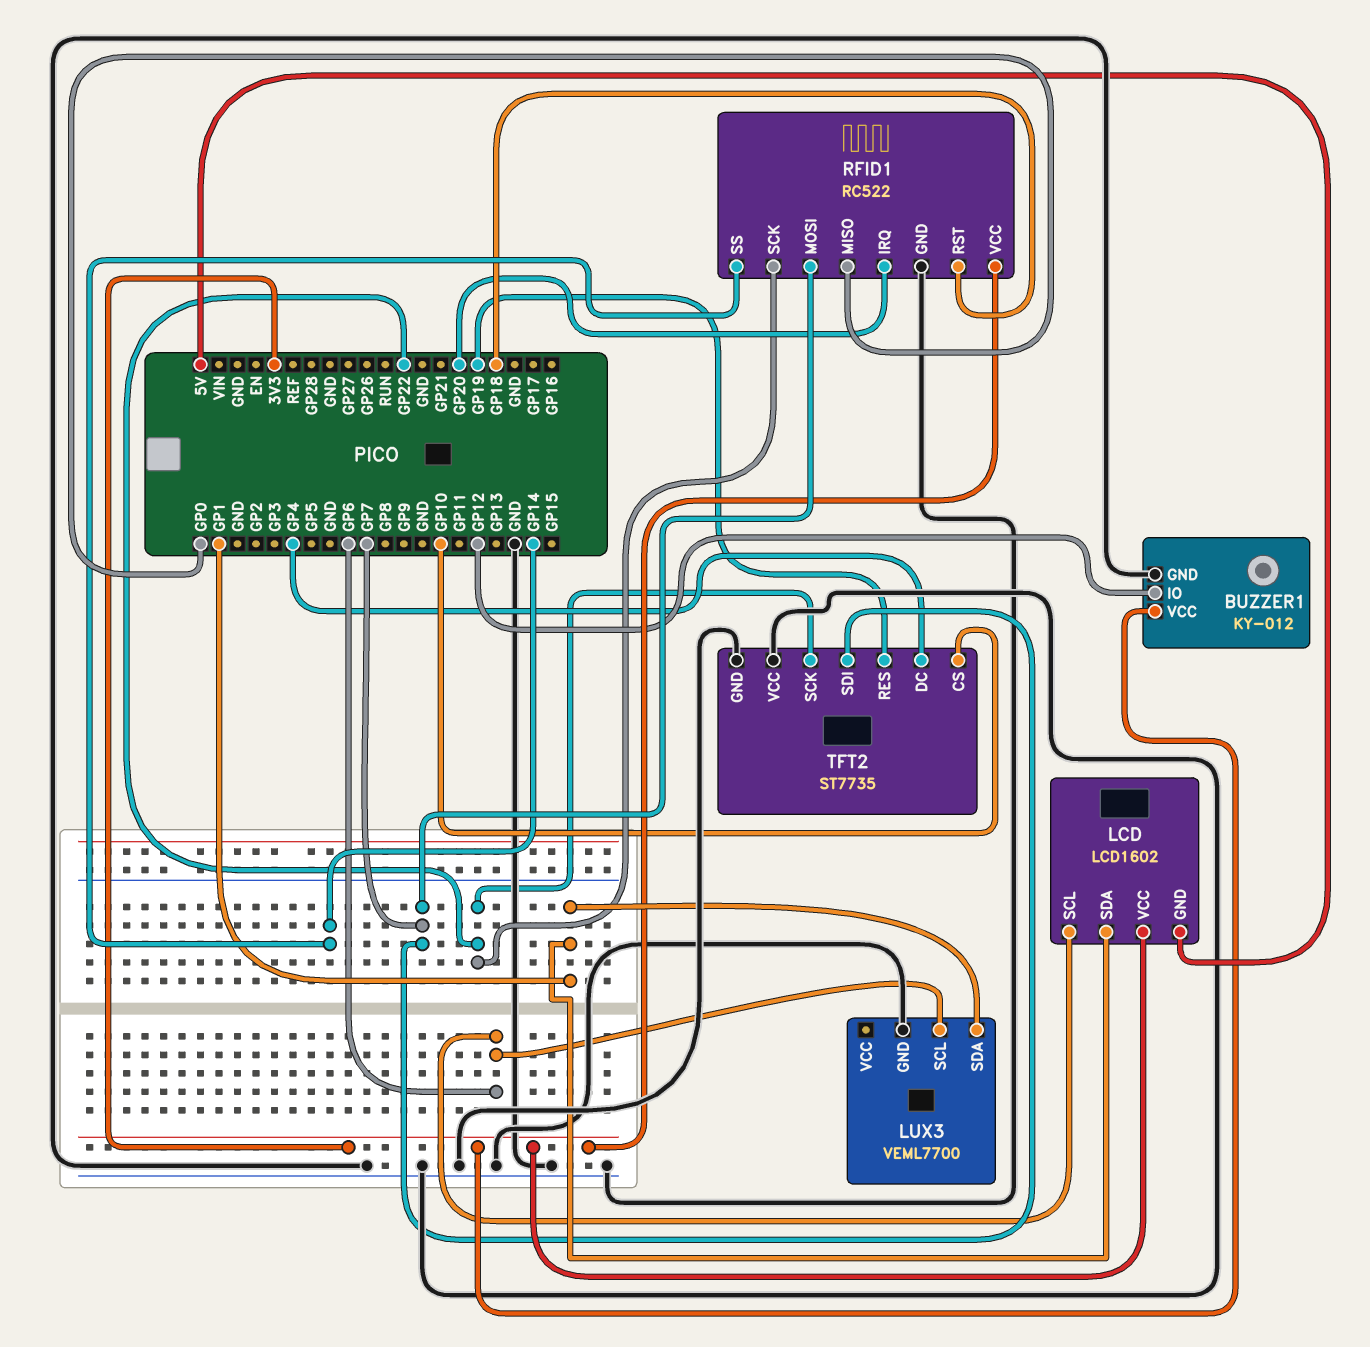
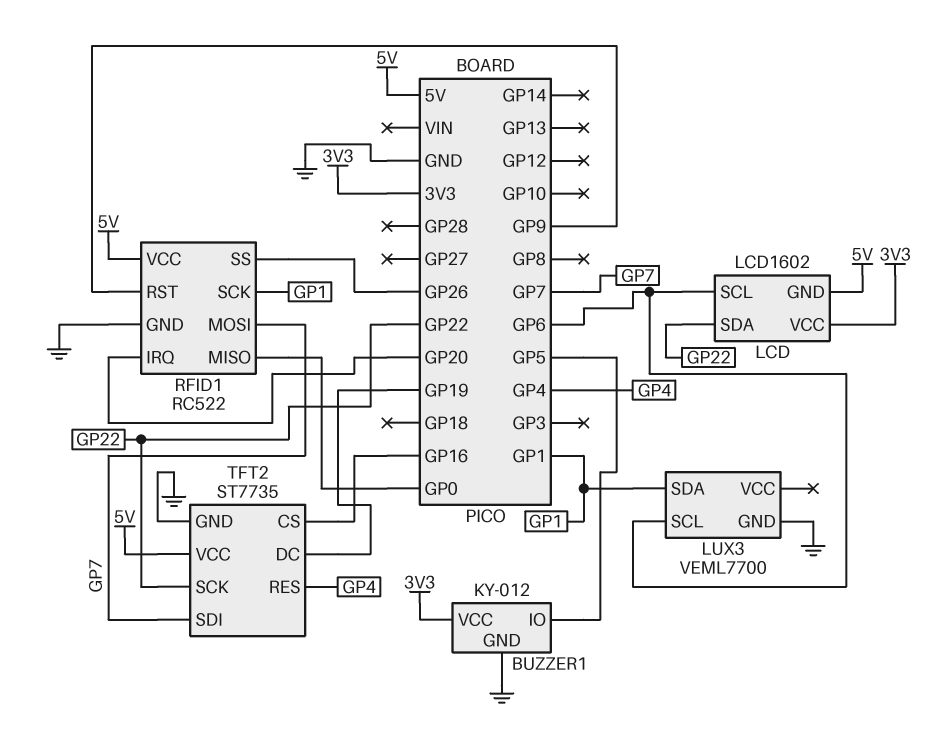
BUZZER1 pin IO: GP12 -> GP5
LCD pin SDA: GP1 -> GP22
RFID1 pin RST: GP18 -> GP9
RFID1 pin SCK: GP22 -> GP1
RFID1 pin SS: GP14 -> GP26
RFID1 pin VCC: 3V3 -> 5V
TFT2 pin CS: GP10 -> GP16
TFT2 pin DC: GP4 -> GP19
TFT2 pin RES: GP19 -> GP4
TFT2 pin VCC: GND -> 5V

